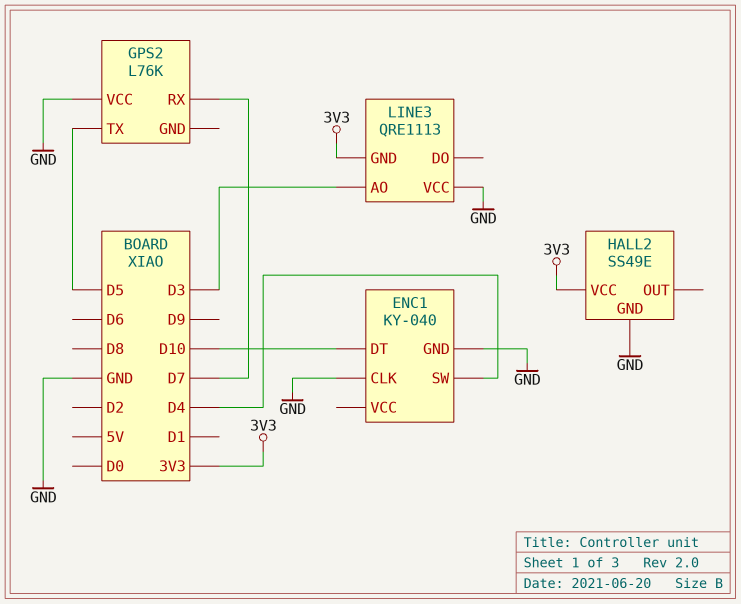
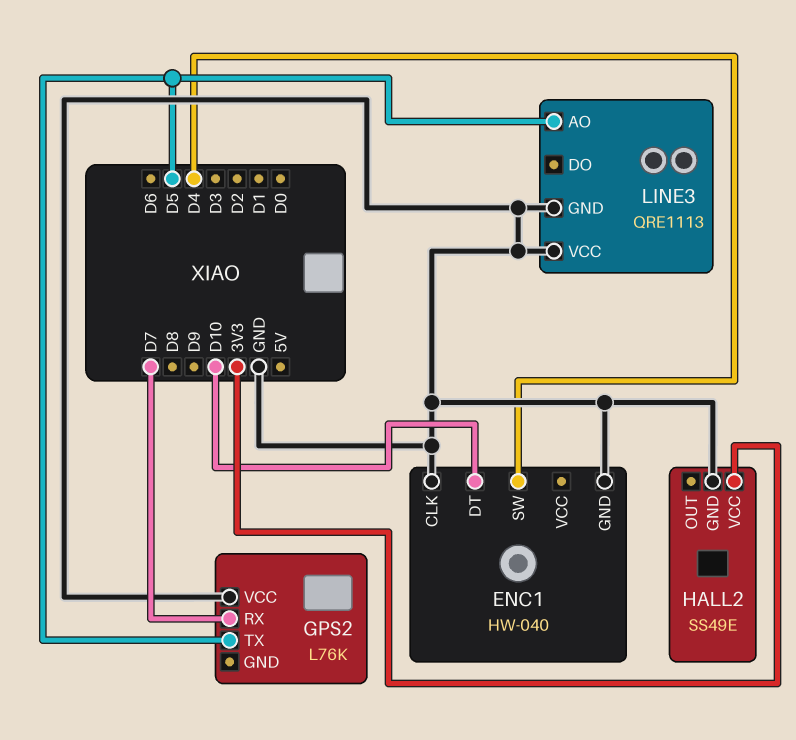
ENC1: KY-040 -> HW-040
LINE3 pin AO: D3 -> D5
LINE3 pin GND: 3V3 -> GND

